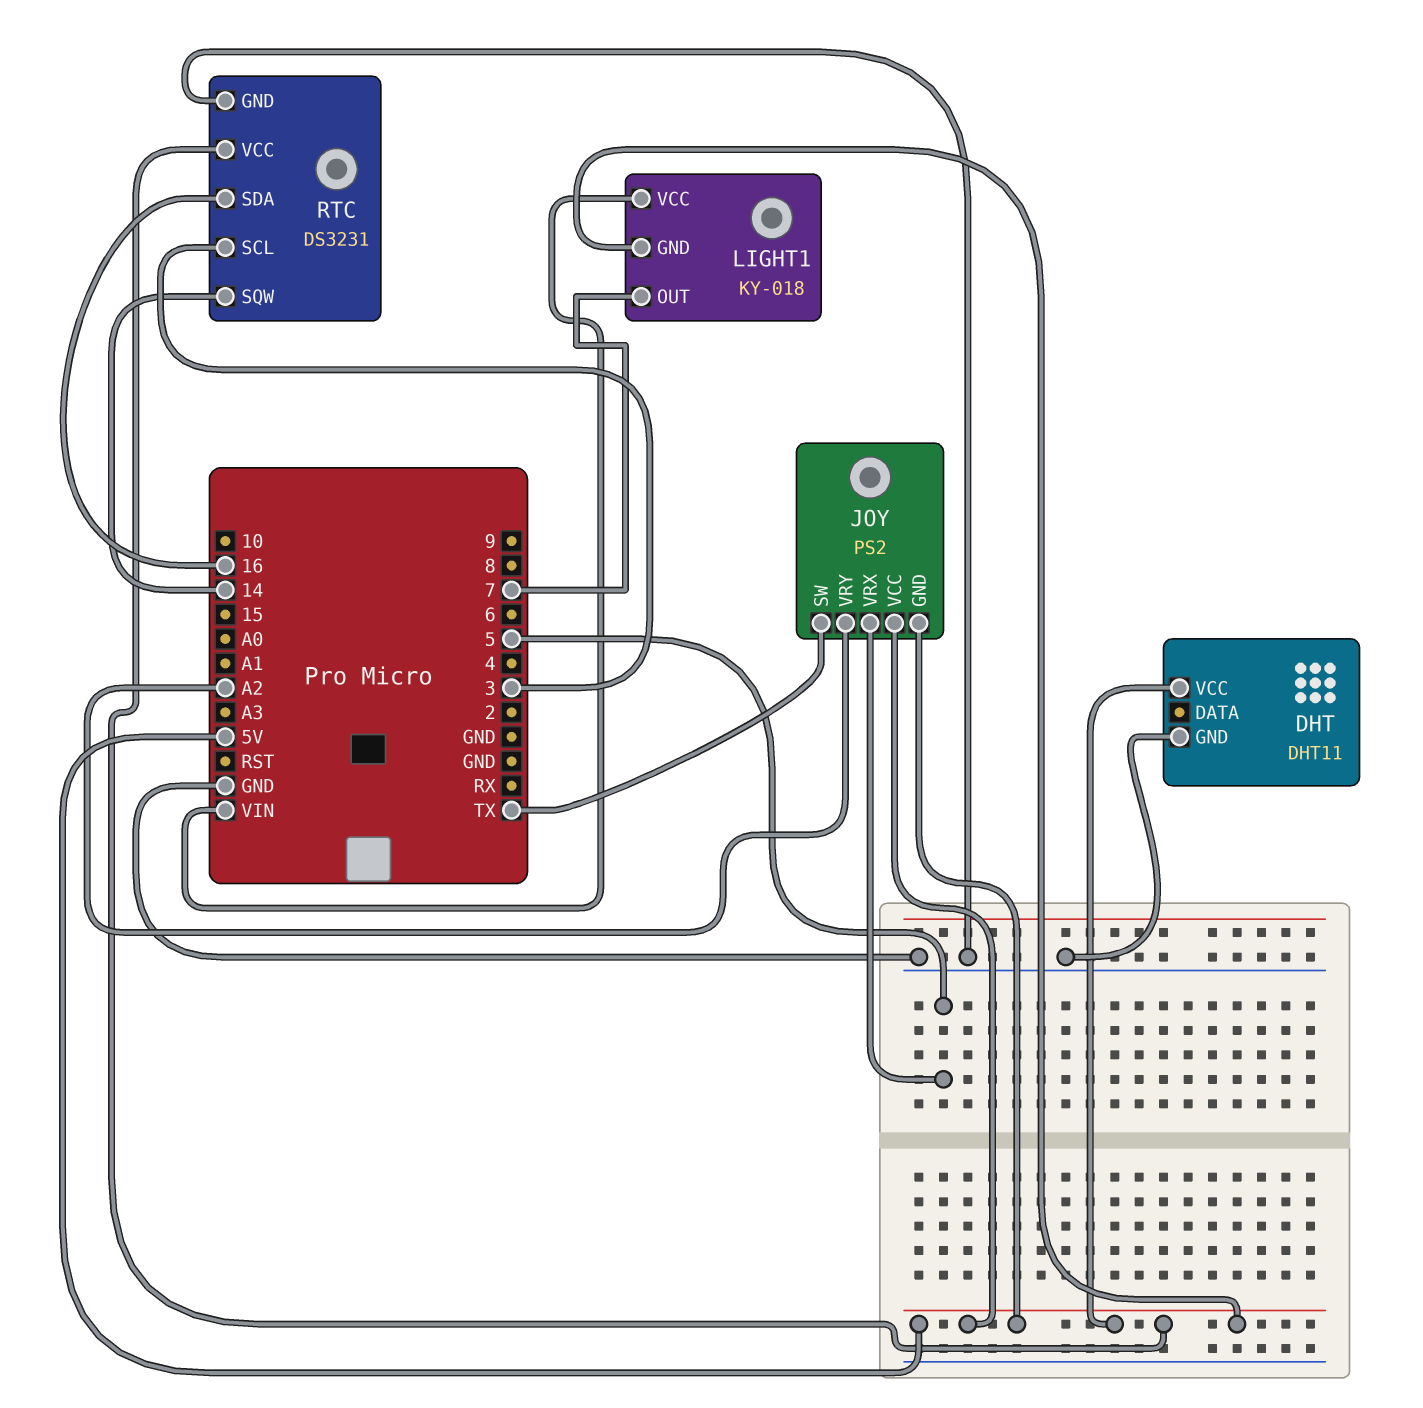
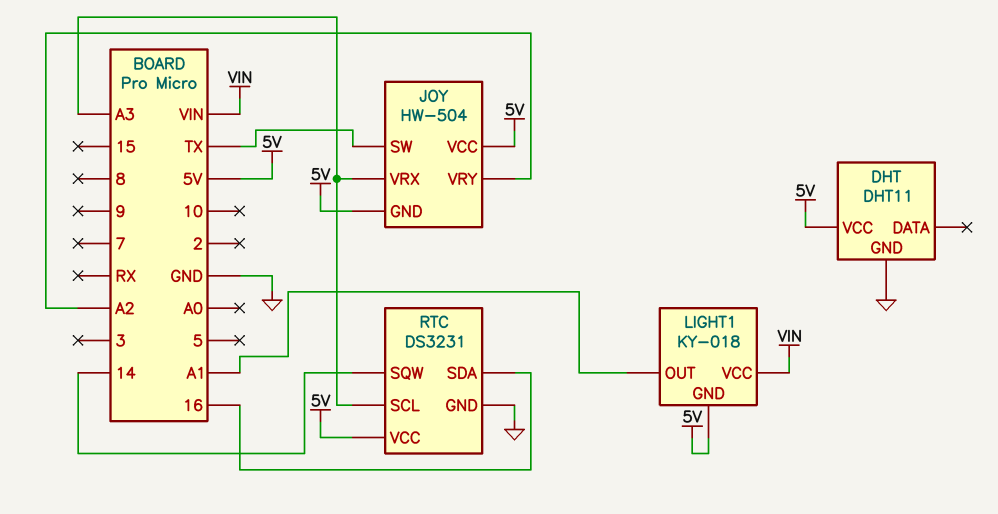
JOY: PS2 -> HW-504
JOY pin VRX: 5 -> A3
LIGHT1 pin OUT: 7 -> A1
RTC pin SCL: 3 -> A3

